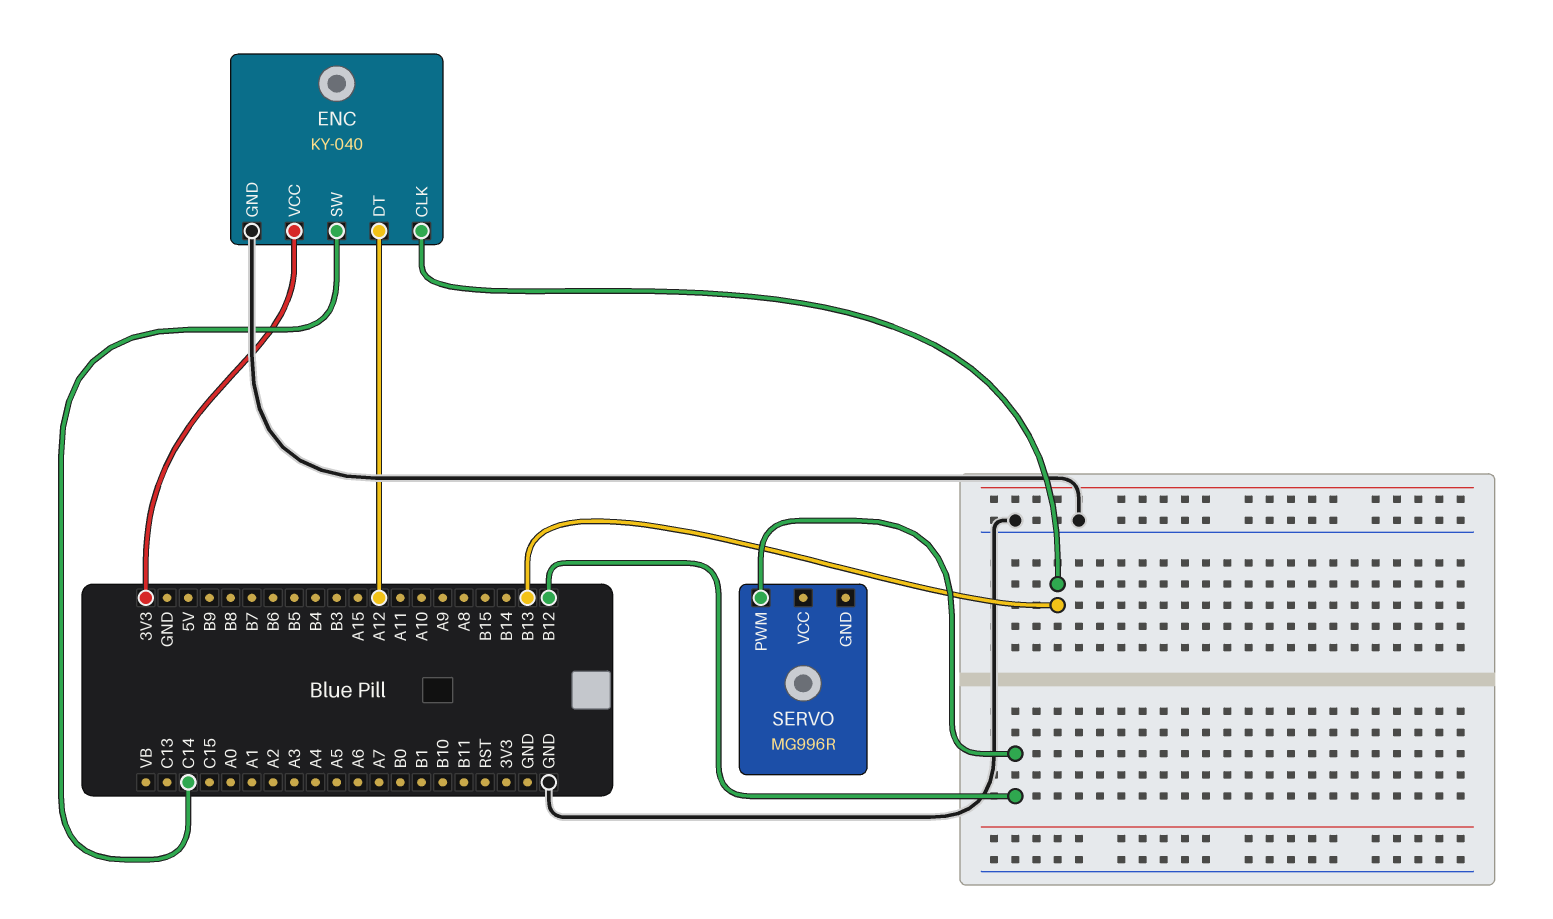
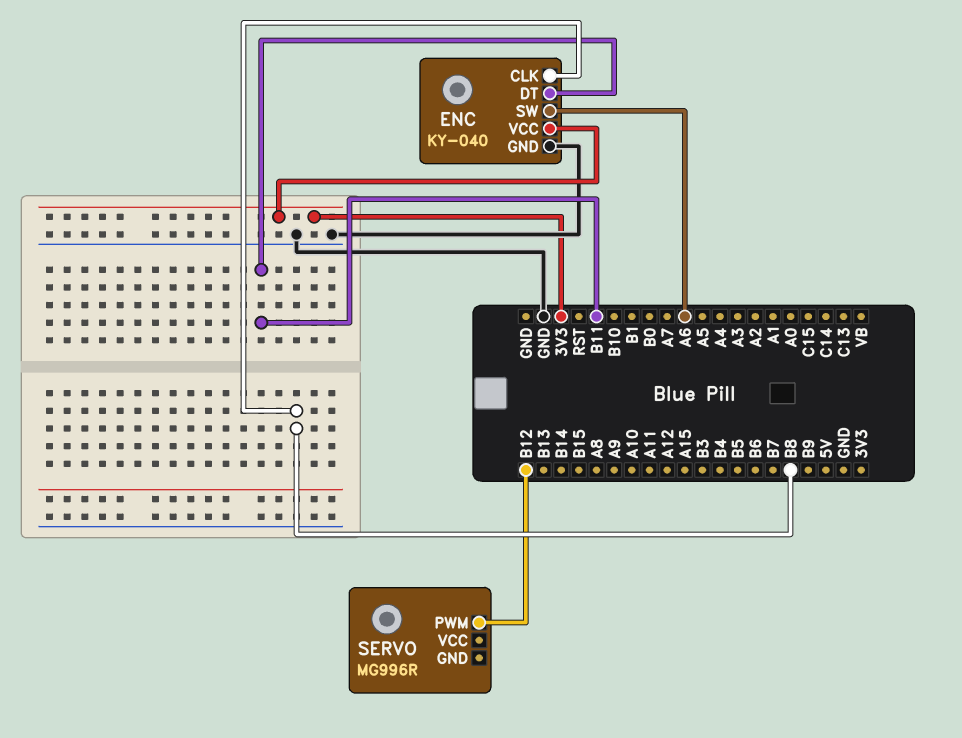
ENC pin CLK: B13 -> B8
ENC pin DT: A12 -> B11
ENC pin SW: C14 -> A6

